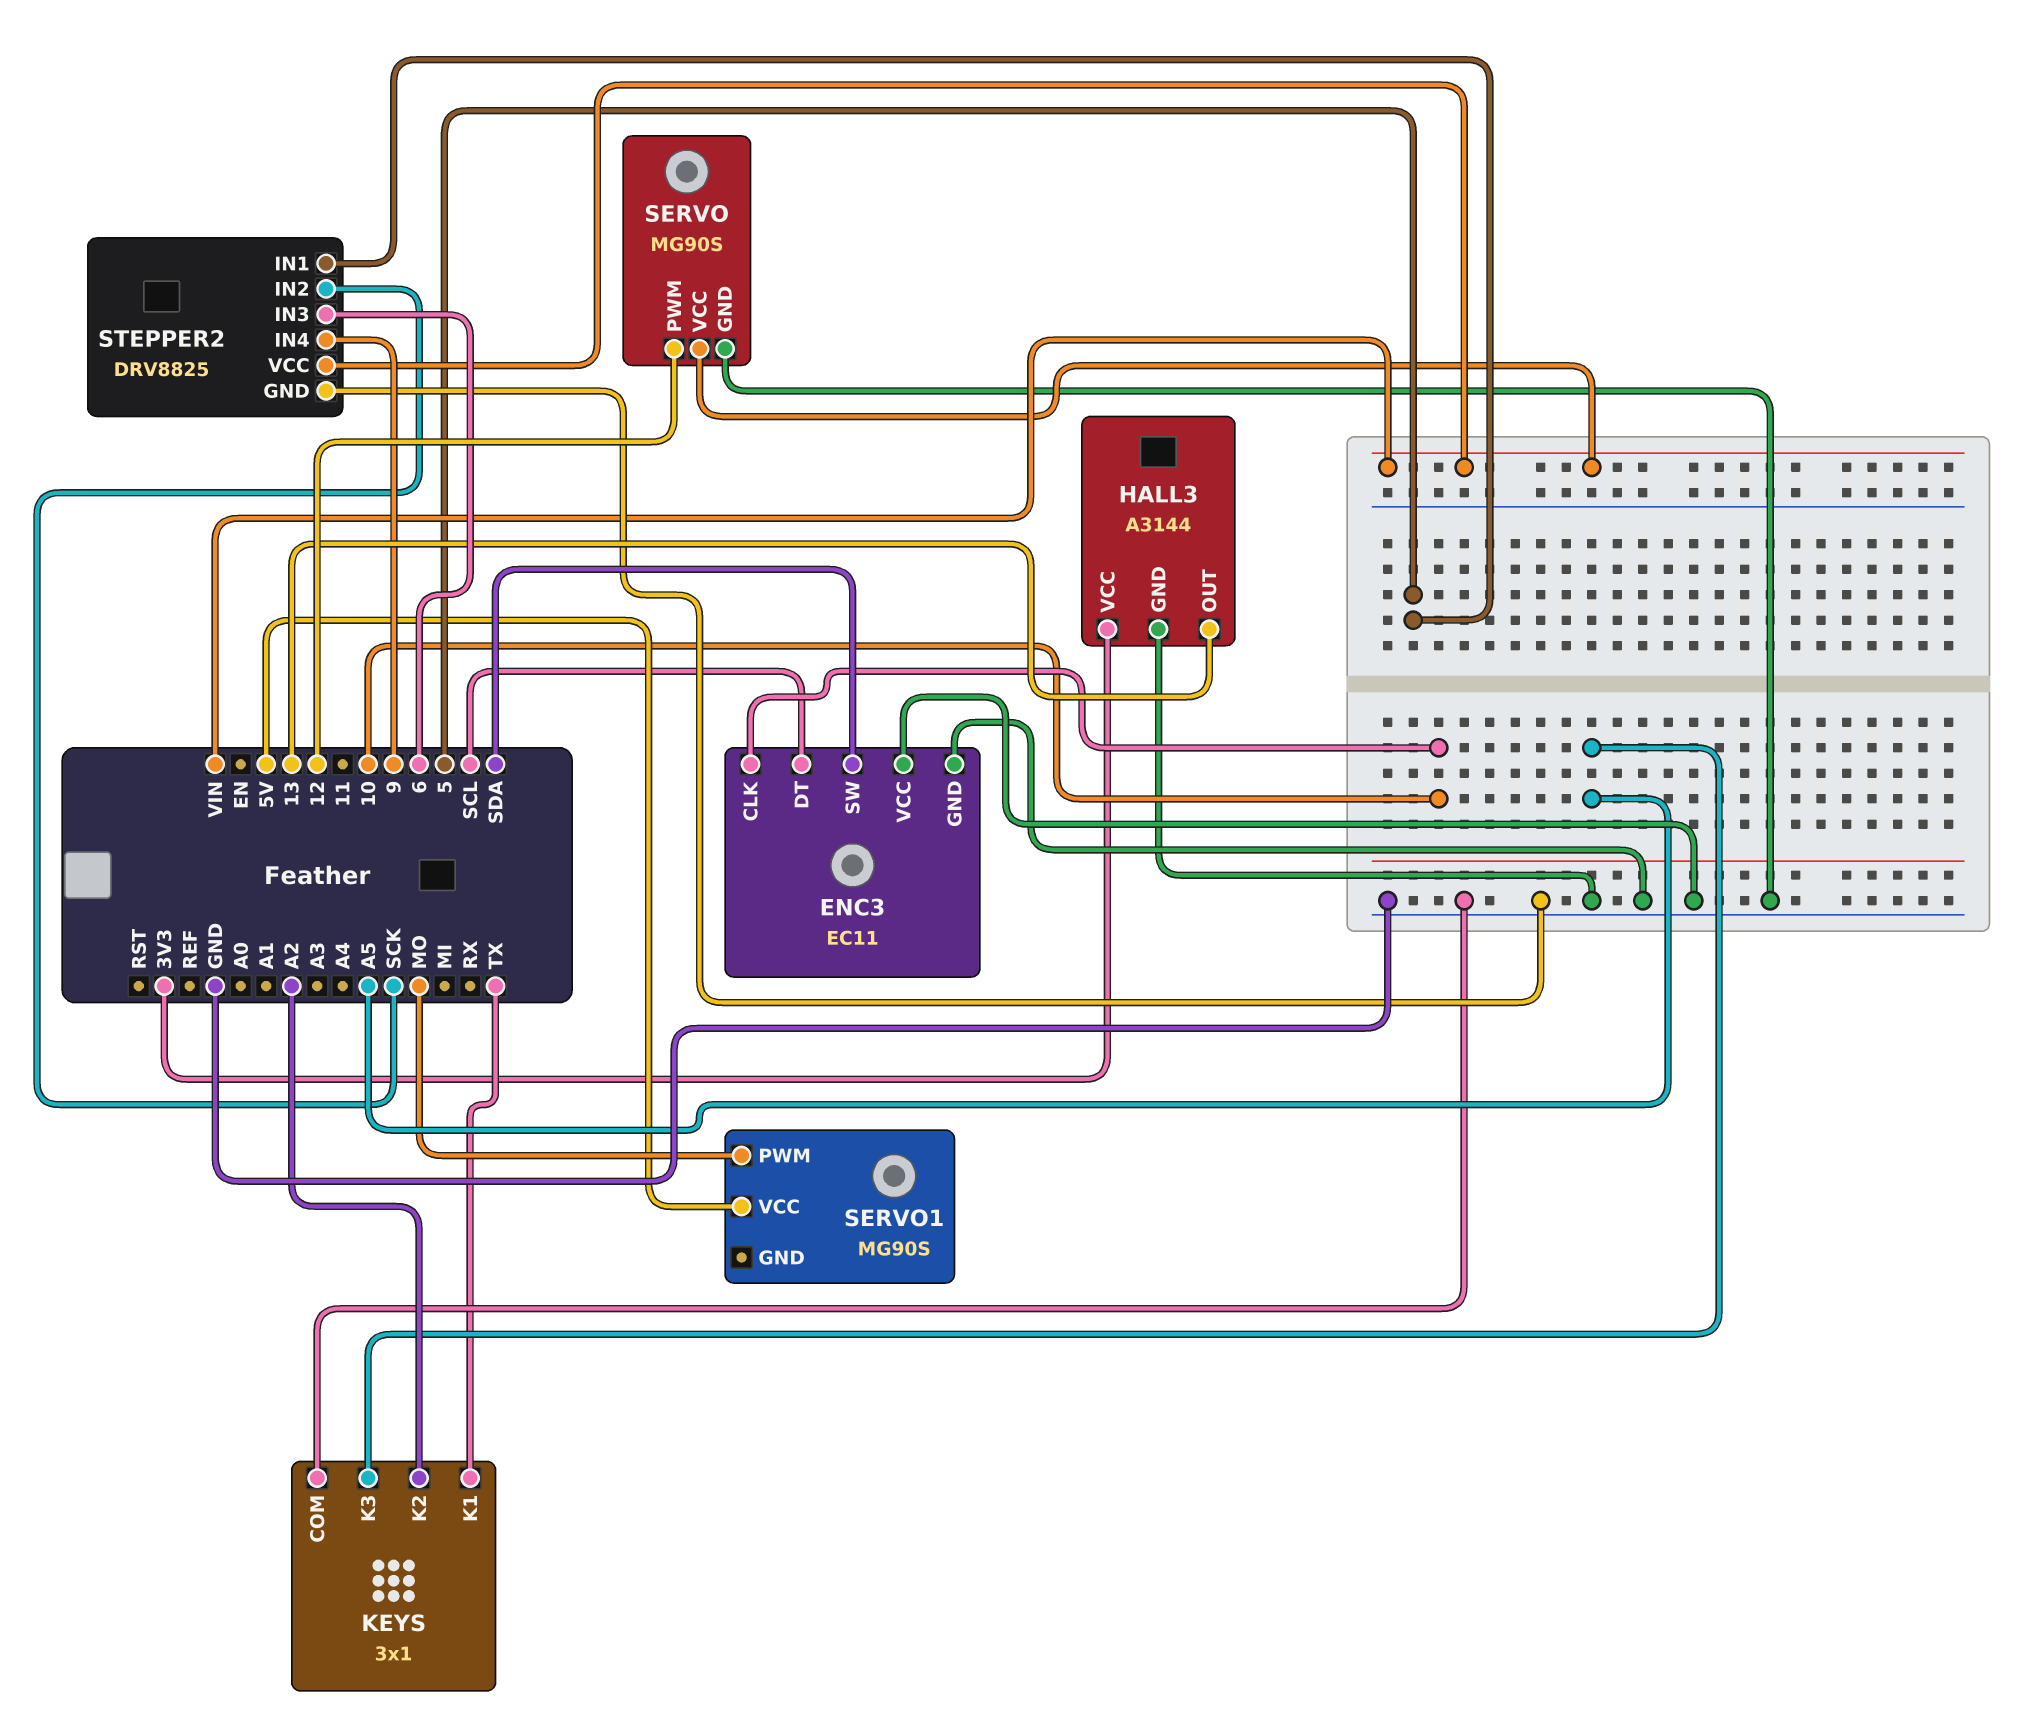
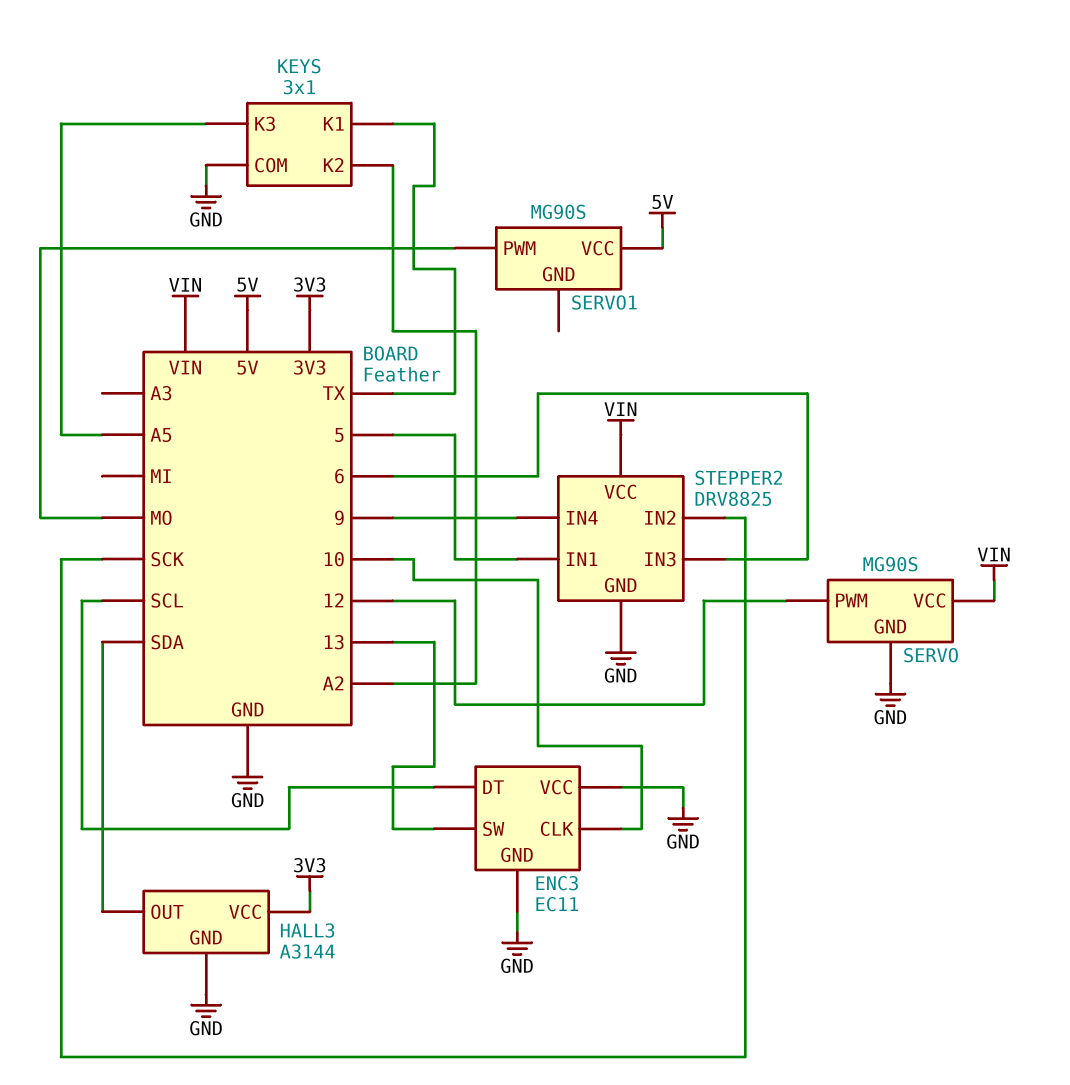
ENC3 pin SW: SDA -> 13
HALL3 pin OUT: 13 -> SDA

